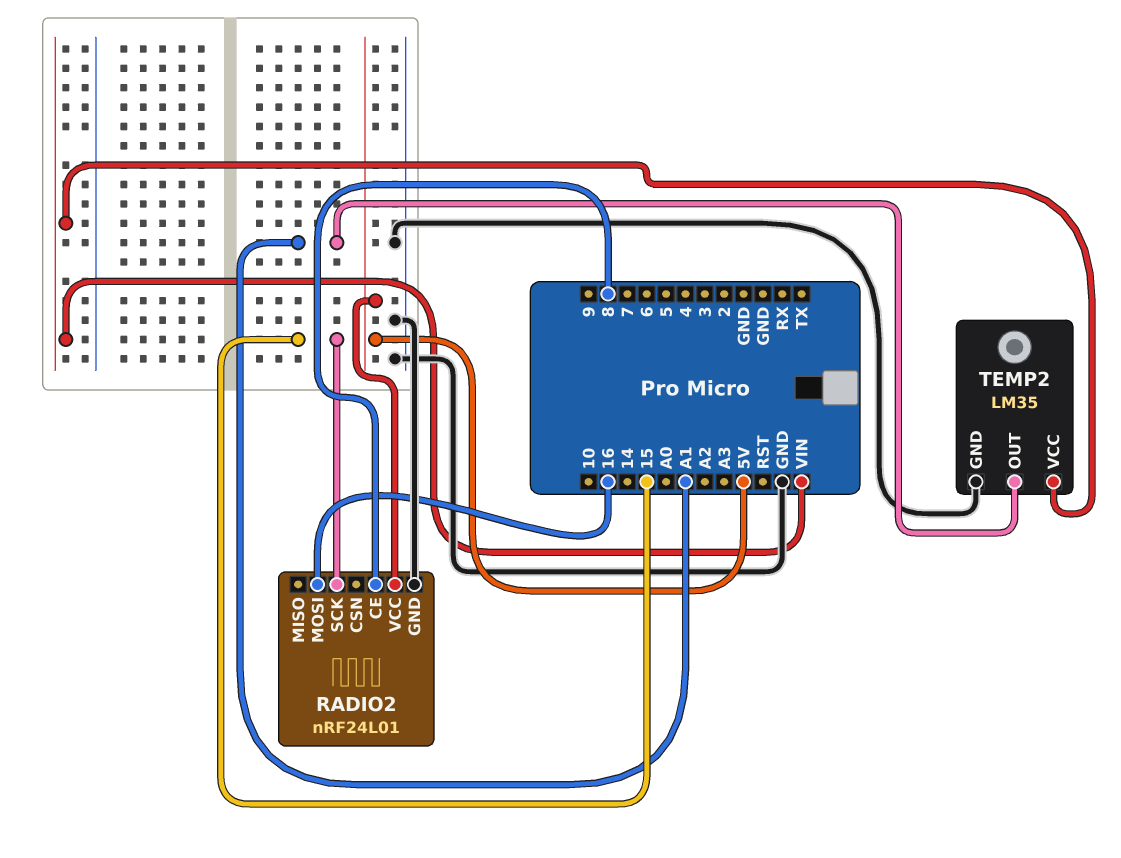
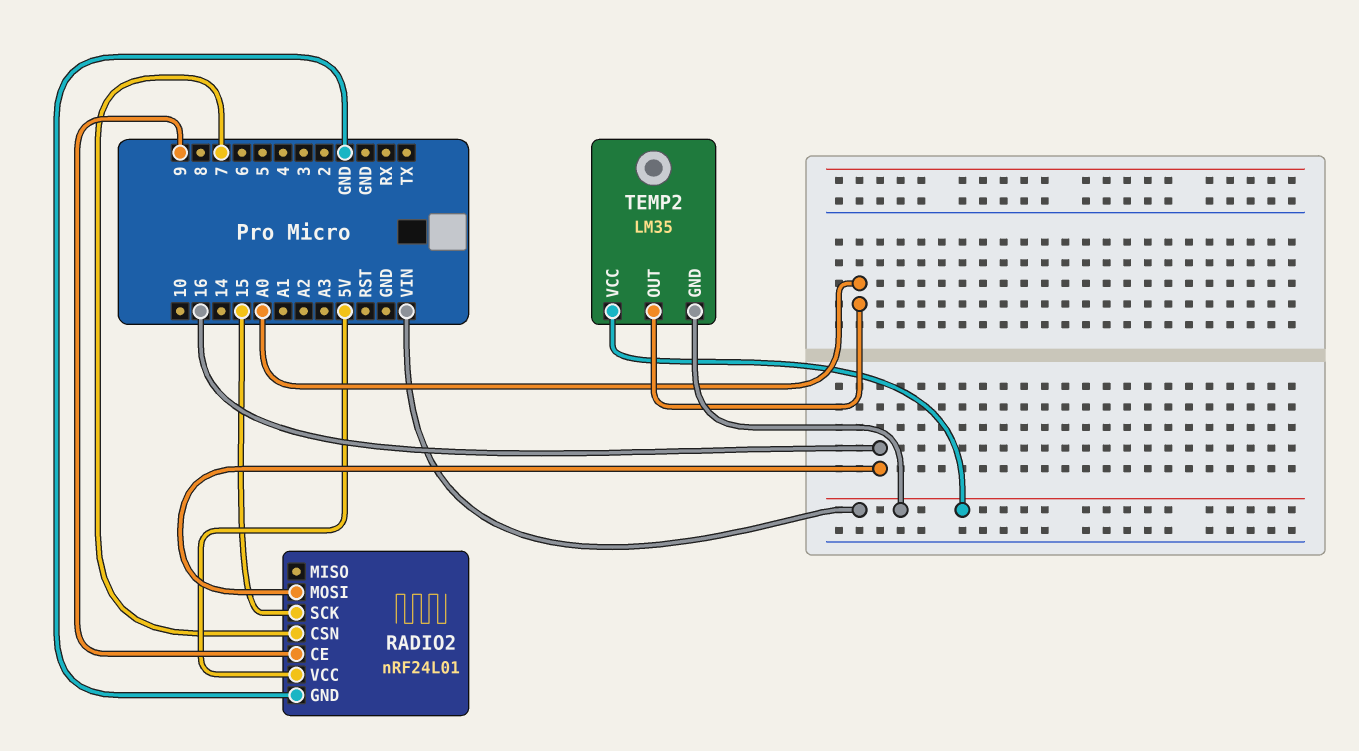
RADIO2 pin CE: 8 -> 9
RADIO2 pin CSN: none -> 7
TEMP2 pin GND: GND -> VIN
TEMP2 pin OUT: A1 -> A0

